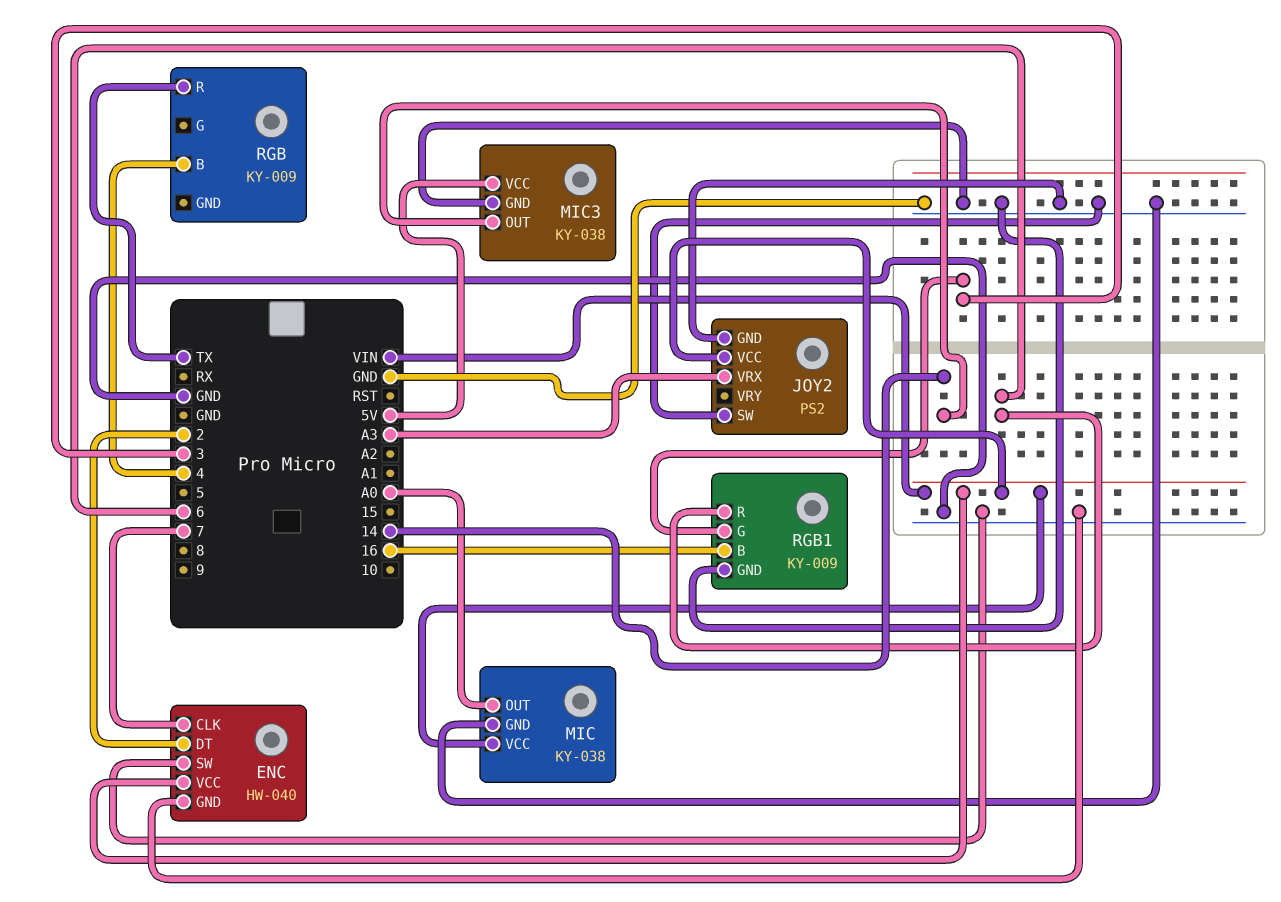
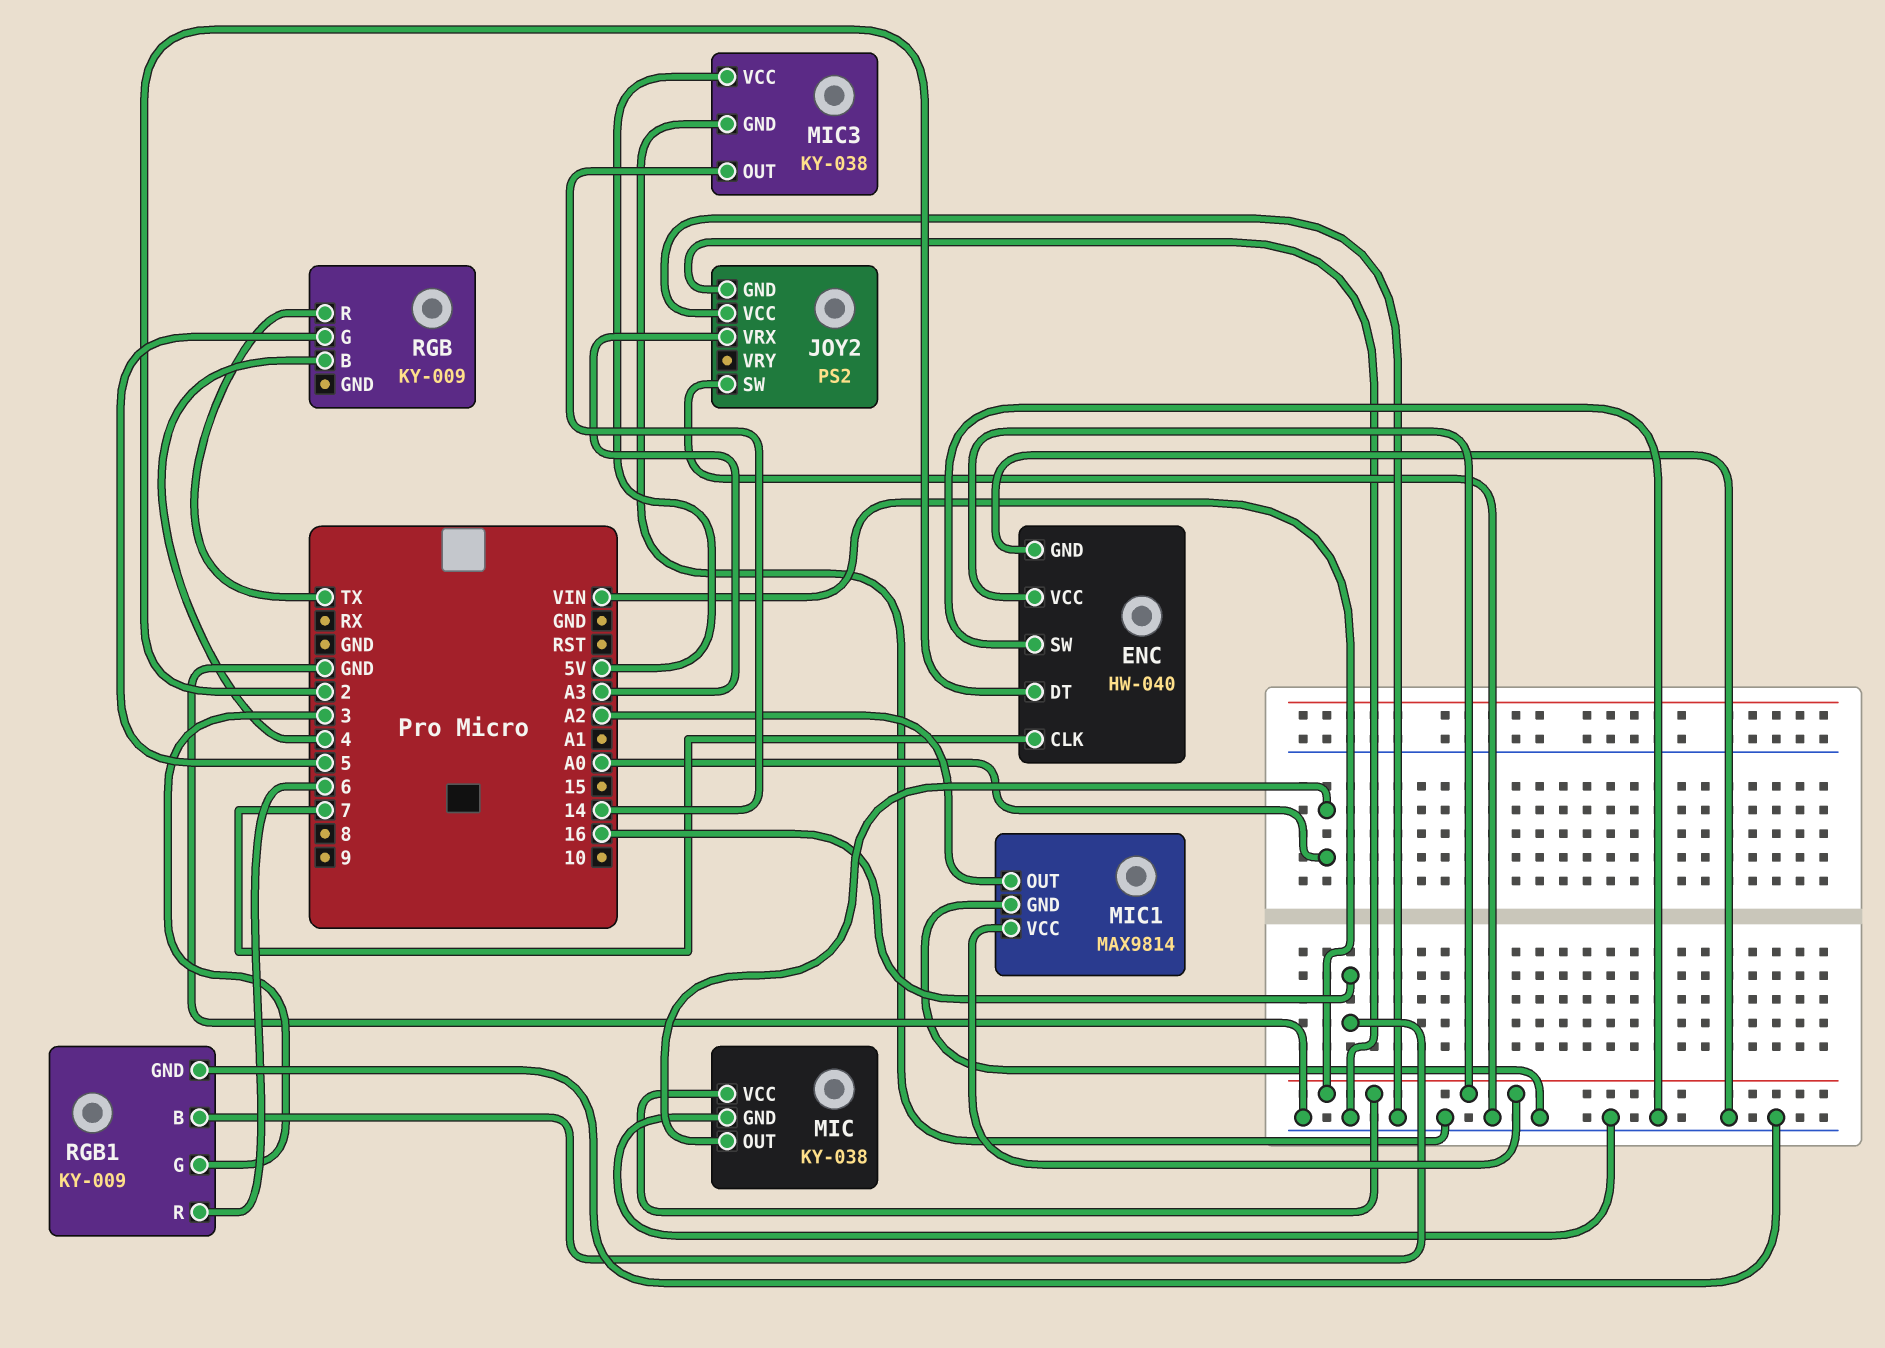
JOY2 pin VCC: VIN -> GND
MIC1: none -> MAX9814
MIC1 pin GND: none -> GND
MIC1 pin OUT: none -> A2
MIC1 pin VCC: none -> VIN
RGB pin G: none -> 5

